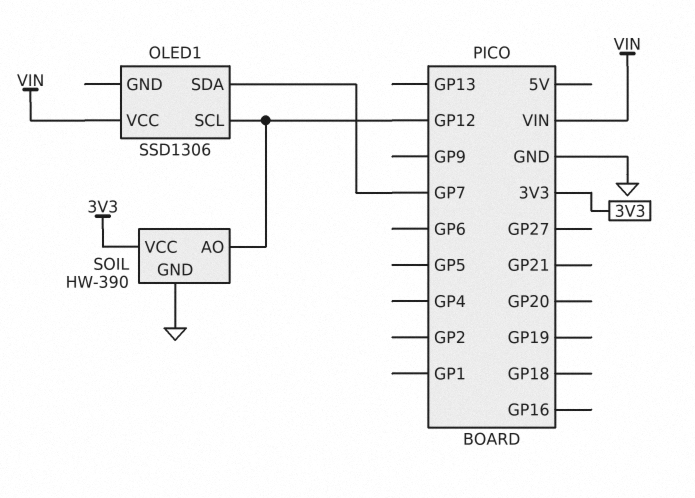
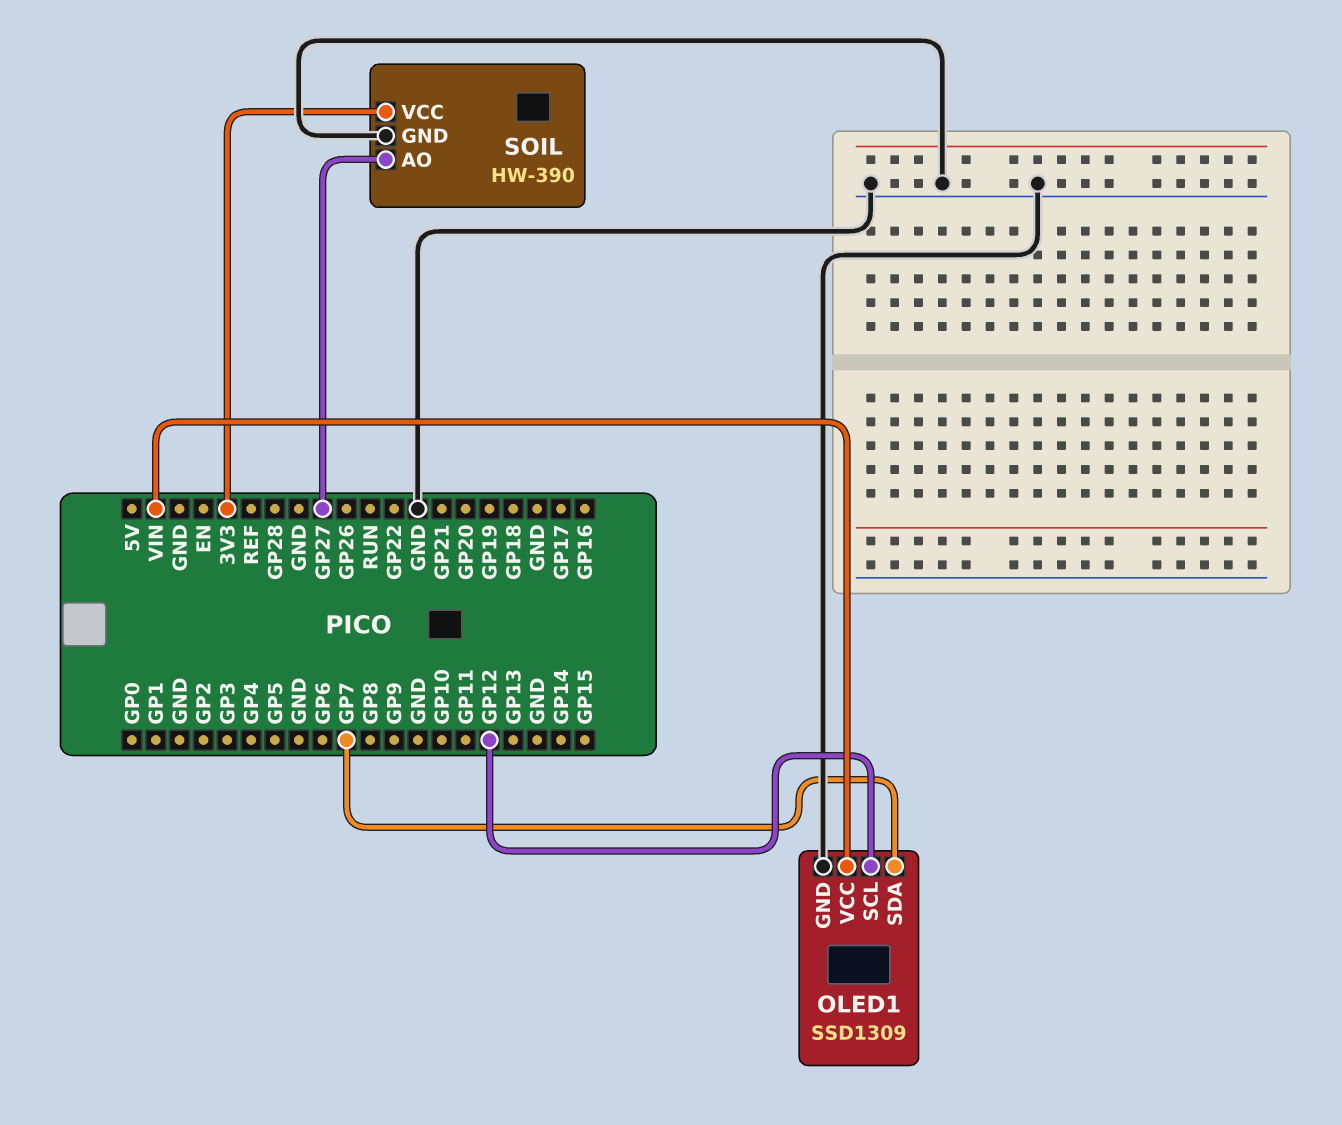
OLED1: SSD1306 -> SSD1309
OLED1 pin GND: none -> GND
SOIL pin AO: GP12 -> GP27

